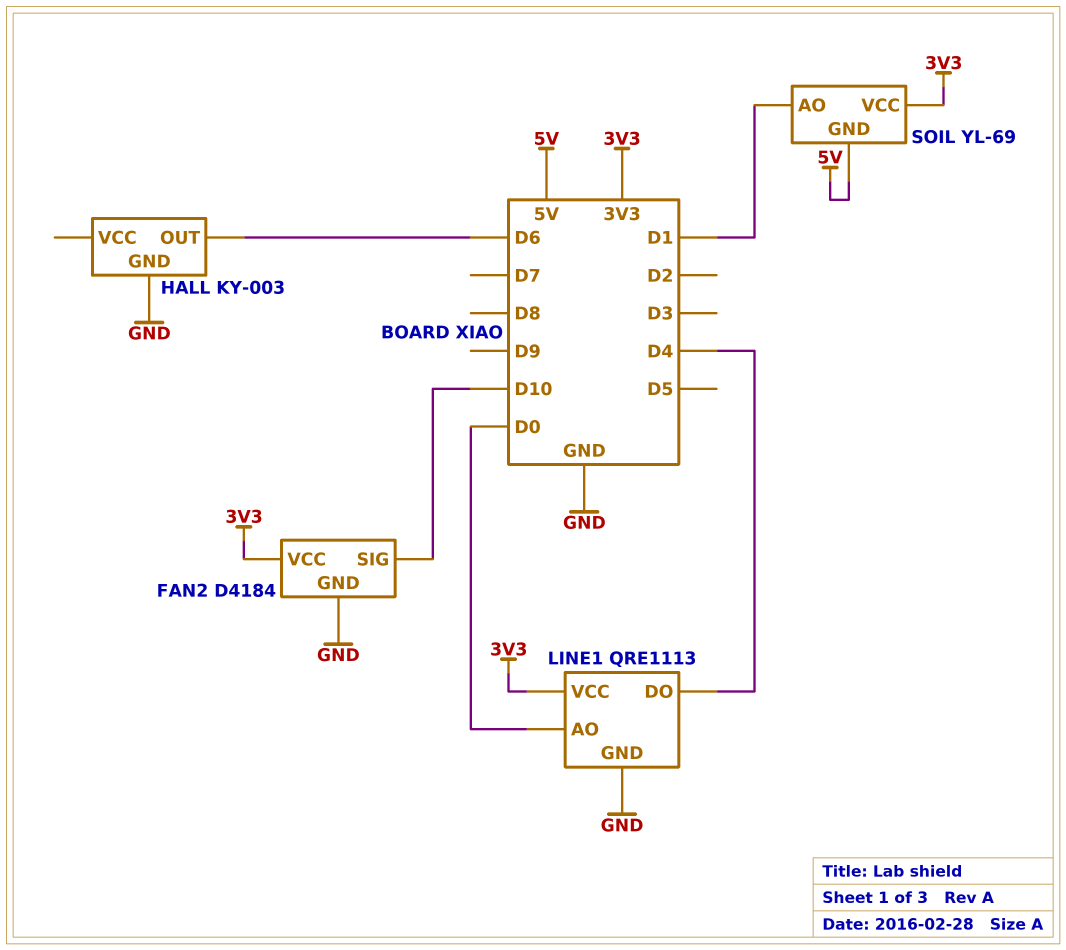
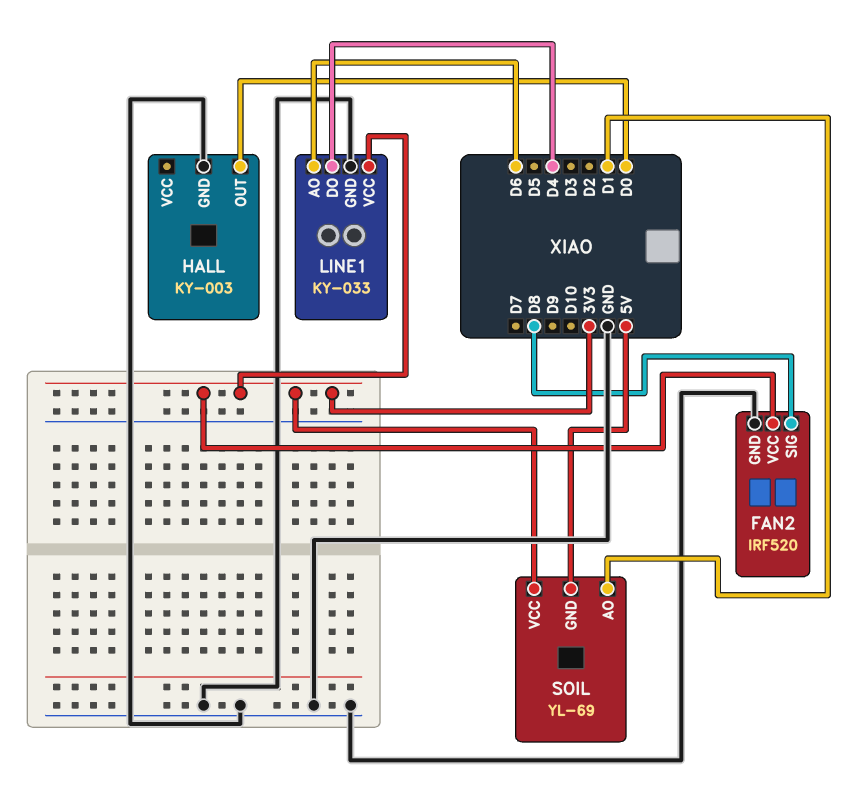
FAN2: D4184 -> IRF520
FAN2 pin SIG: D10 -> D8
HALL pin OUT: D6 -> D0
LINE1: QRE1113 -> KY-033
LINE1 pin AO: D0 -> D6

